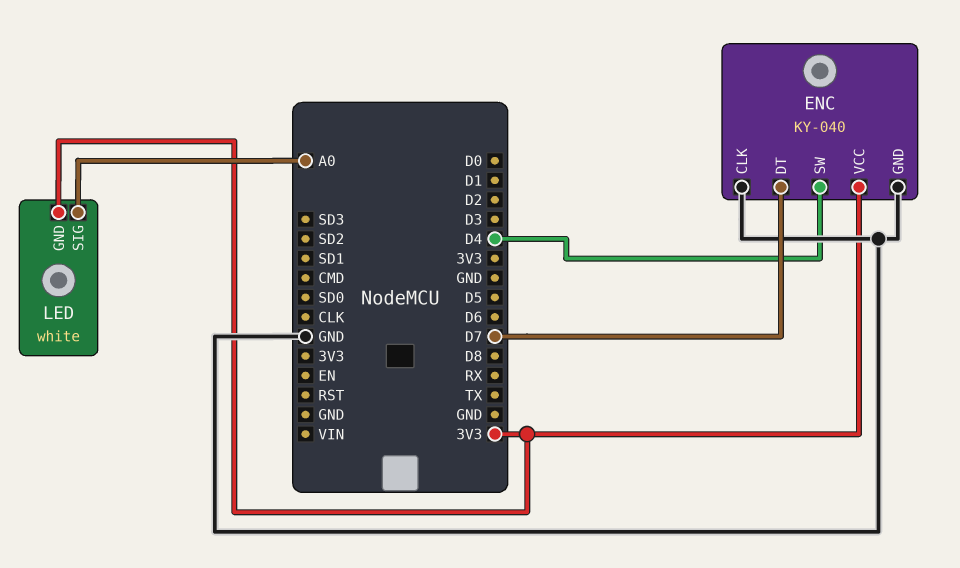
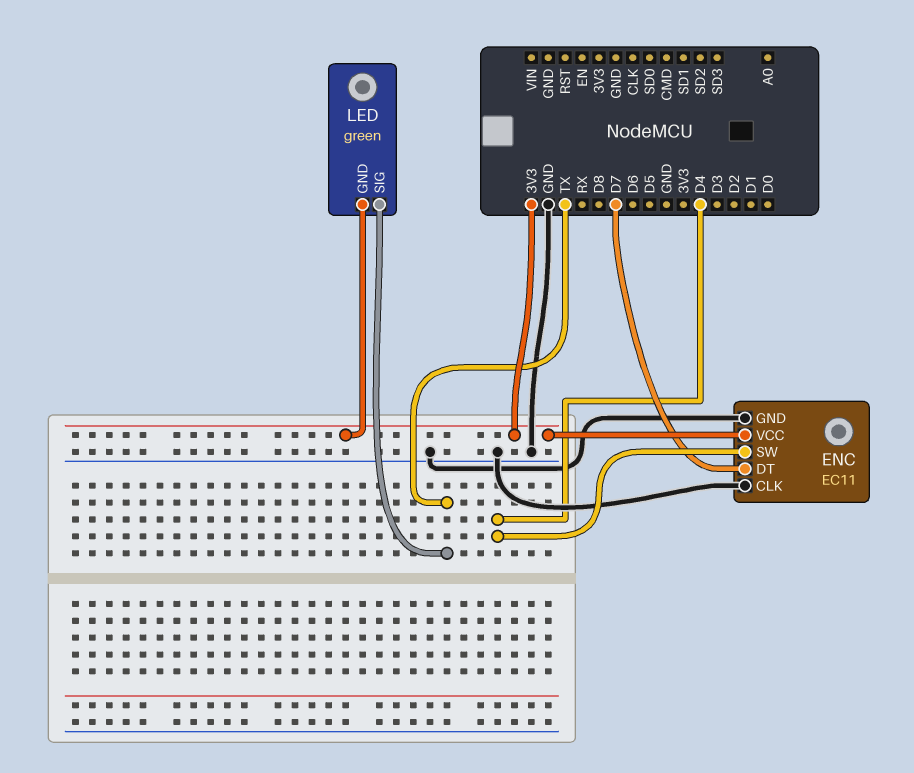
ENC: KY-040 -> EC11
LED: white -> green
LED pin SIG: A0 -> TX

